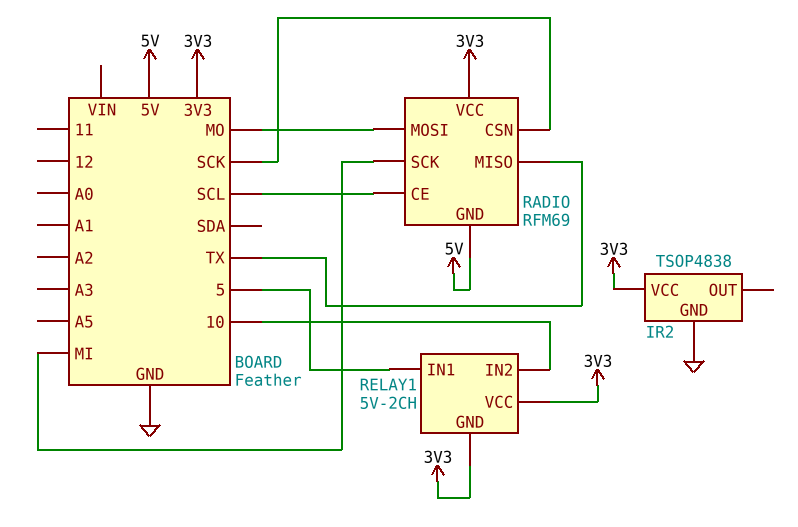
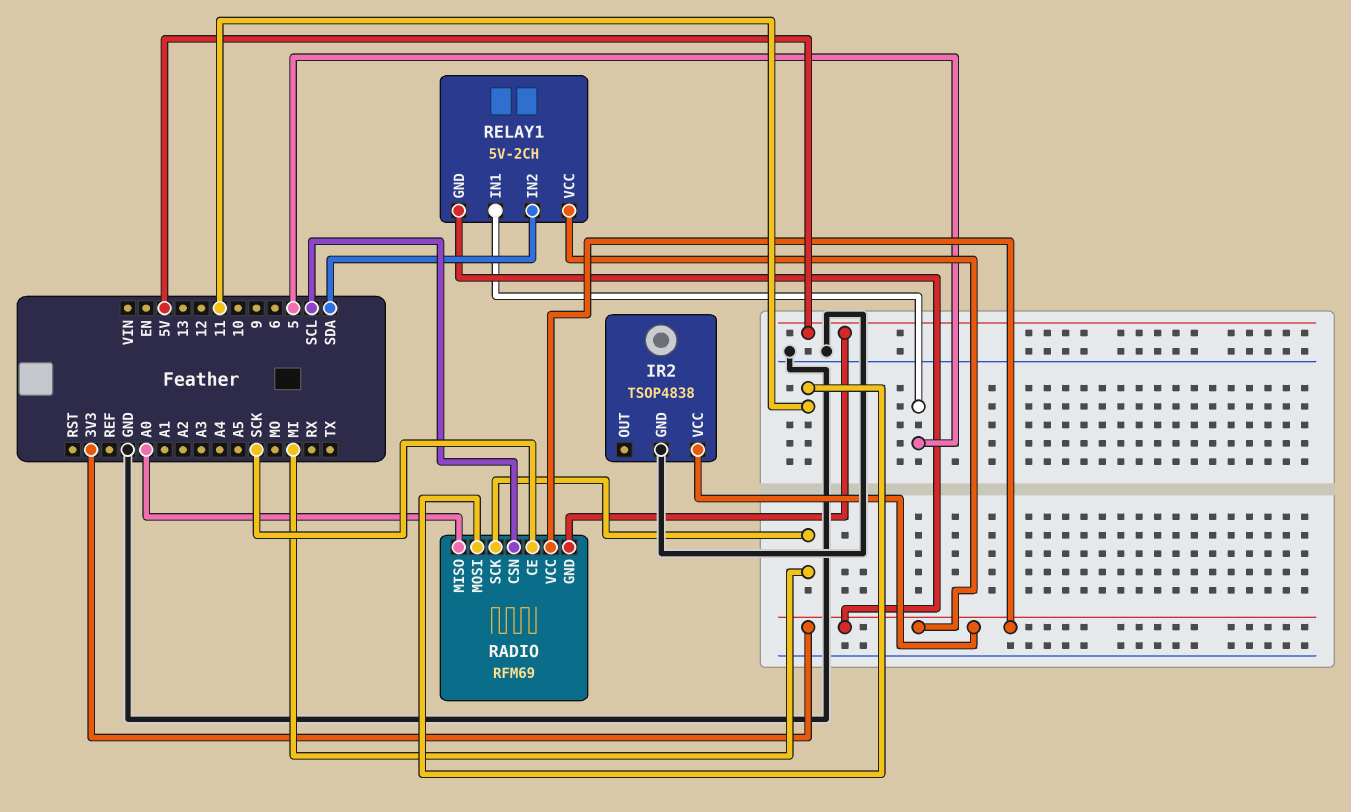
RADIO pin CE: SCL -> SCK
RADIO pin CSN: SCK -> SCL
RADIO pin MISO: TX -> A0
RADIO pin MOSI: MO -> 11
RELAY1 pin IN2: 10 -> SDA

